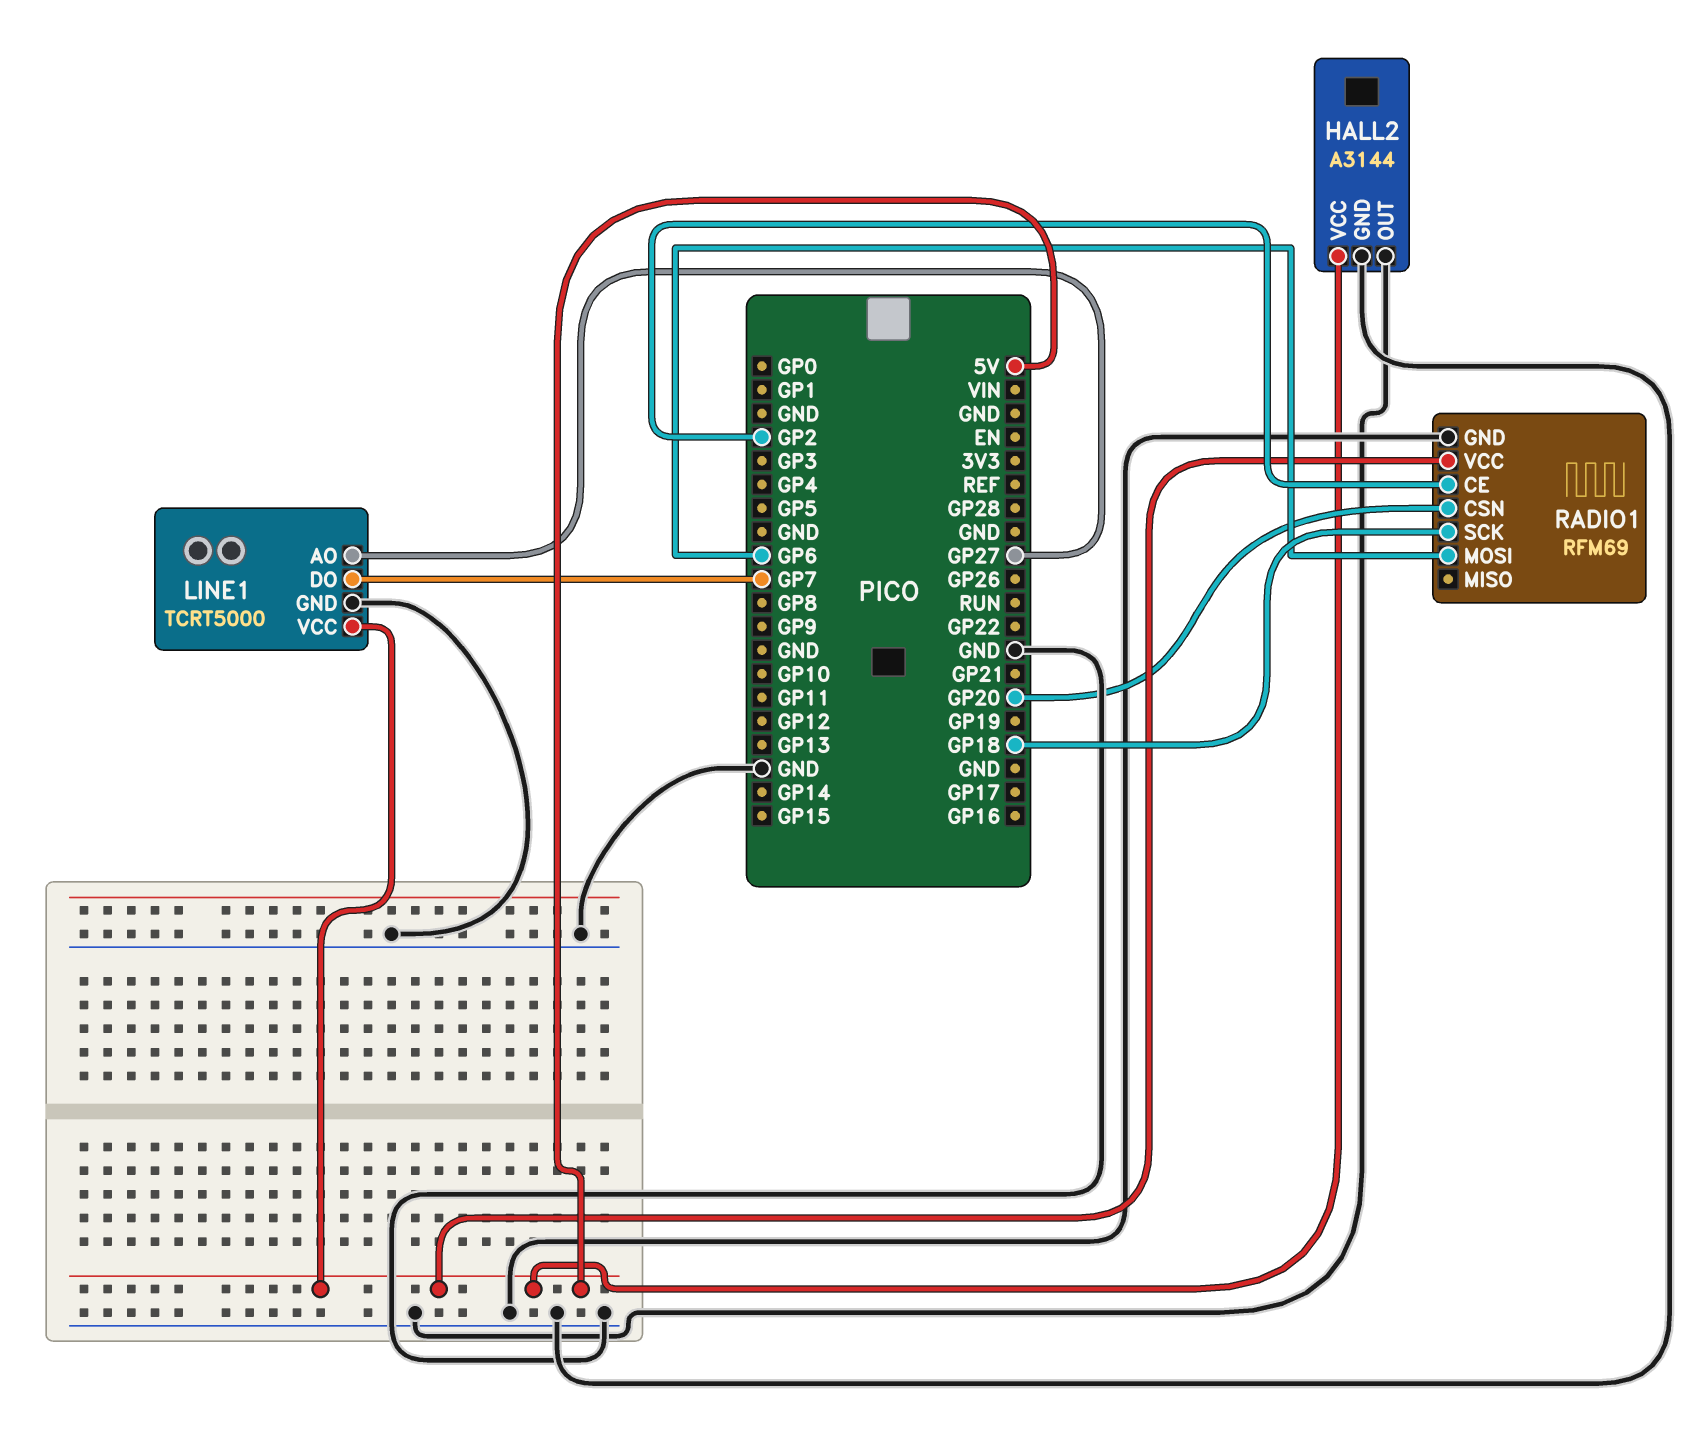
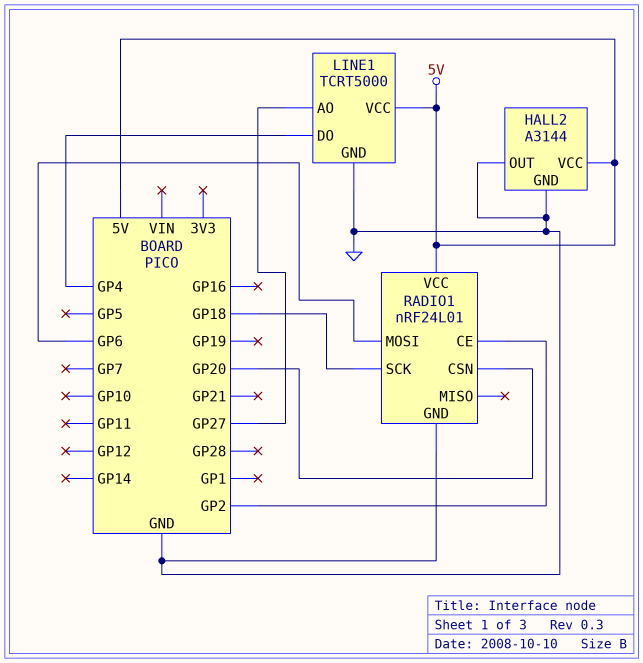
LINE1 pin DO: GP7 -> GP4
RADIO1: RFM69 -> nRF24L01

